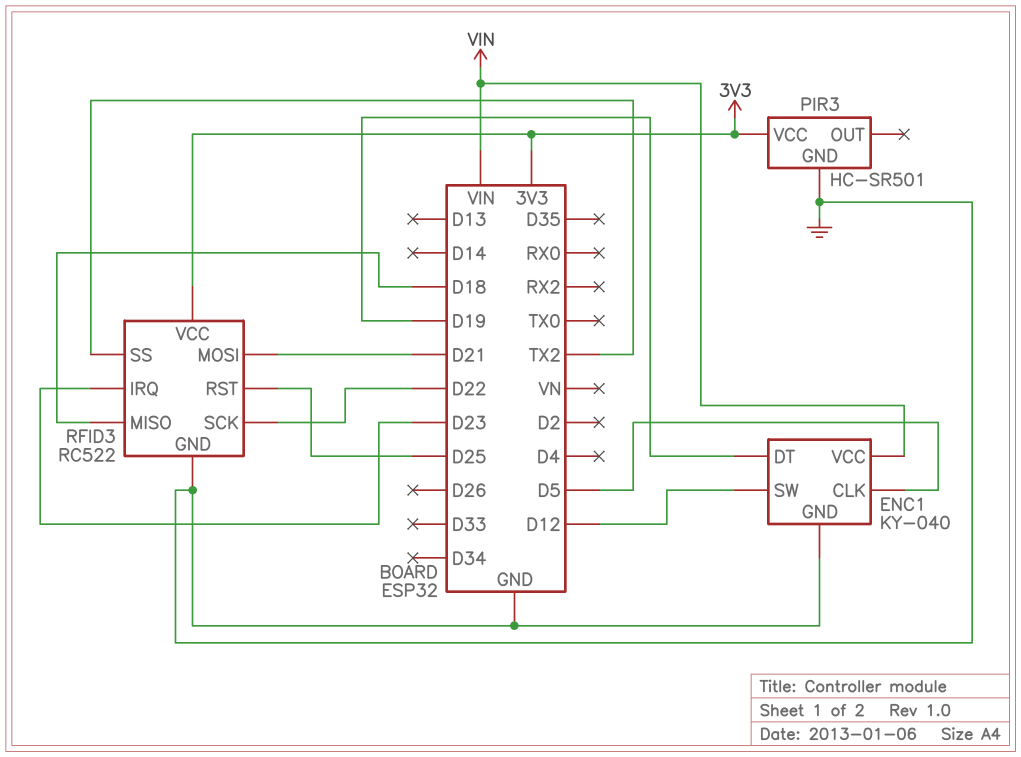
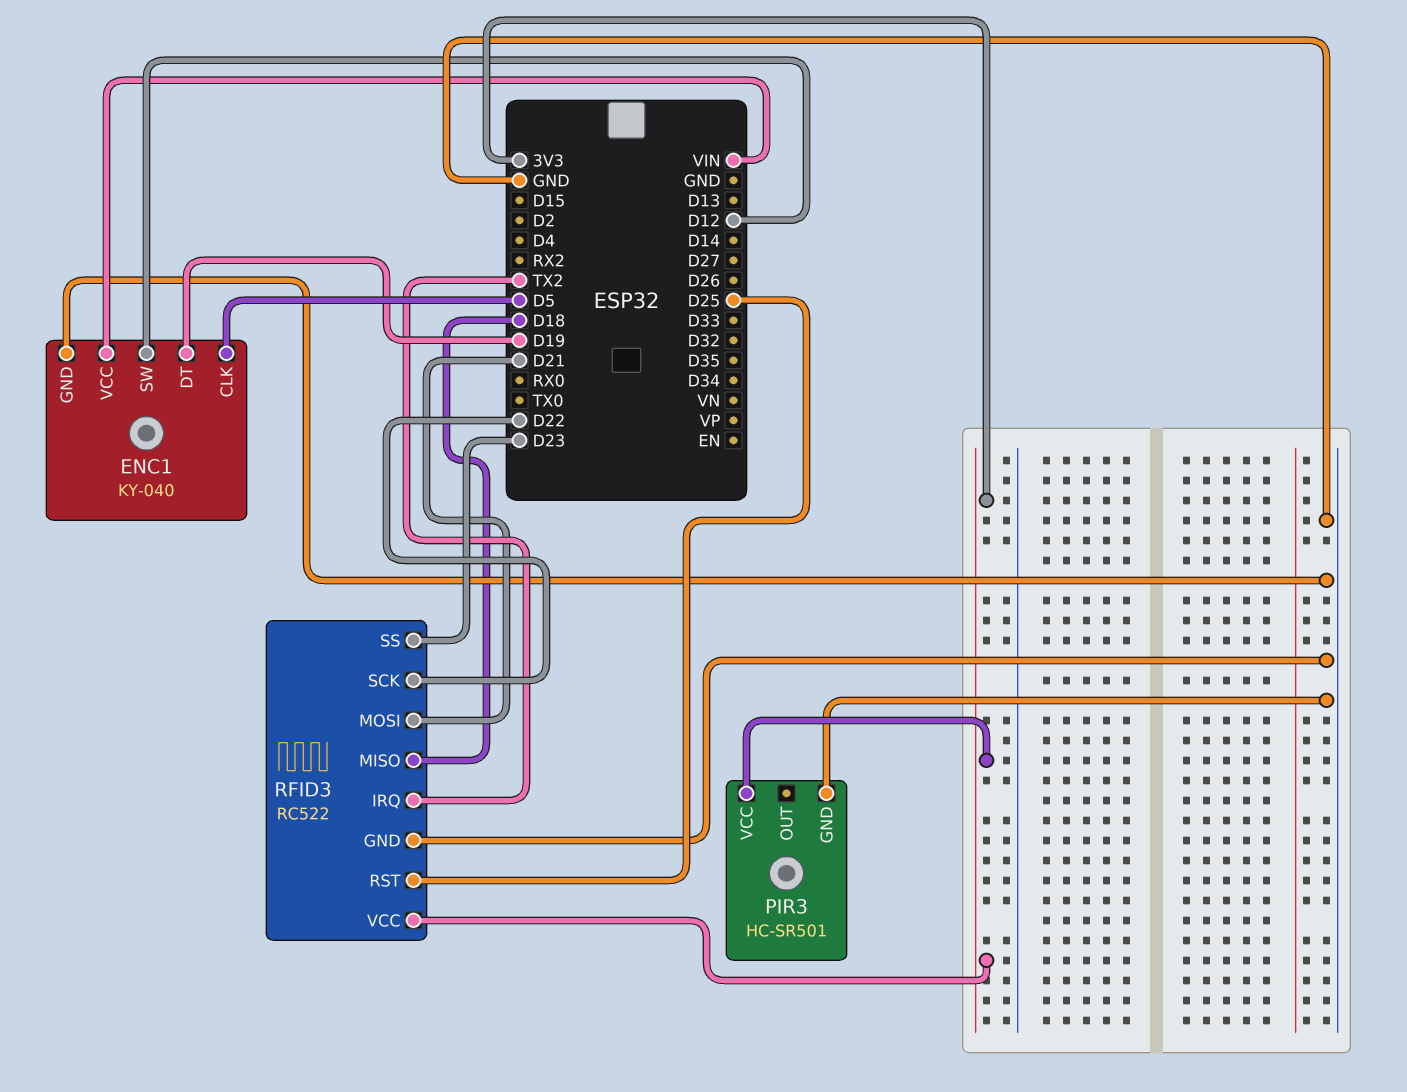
RFID3 pin IRQ: D23 -> TX2
RFID3 pin SS: TX2 -> D23

